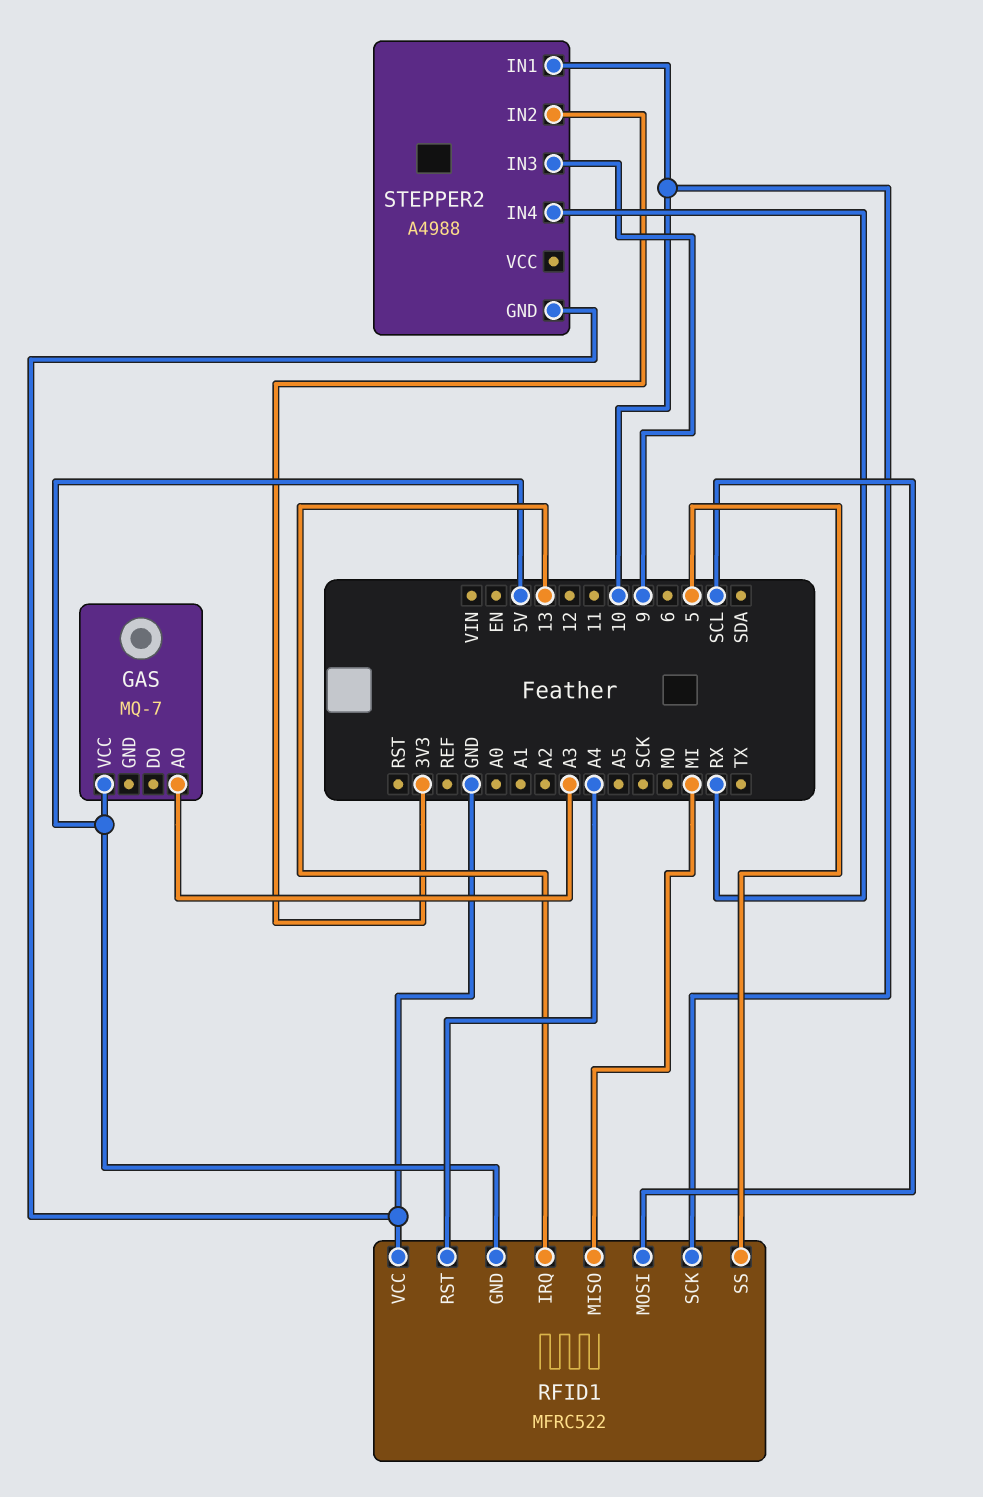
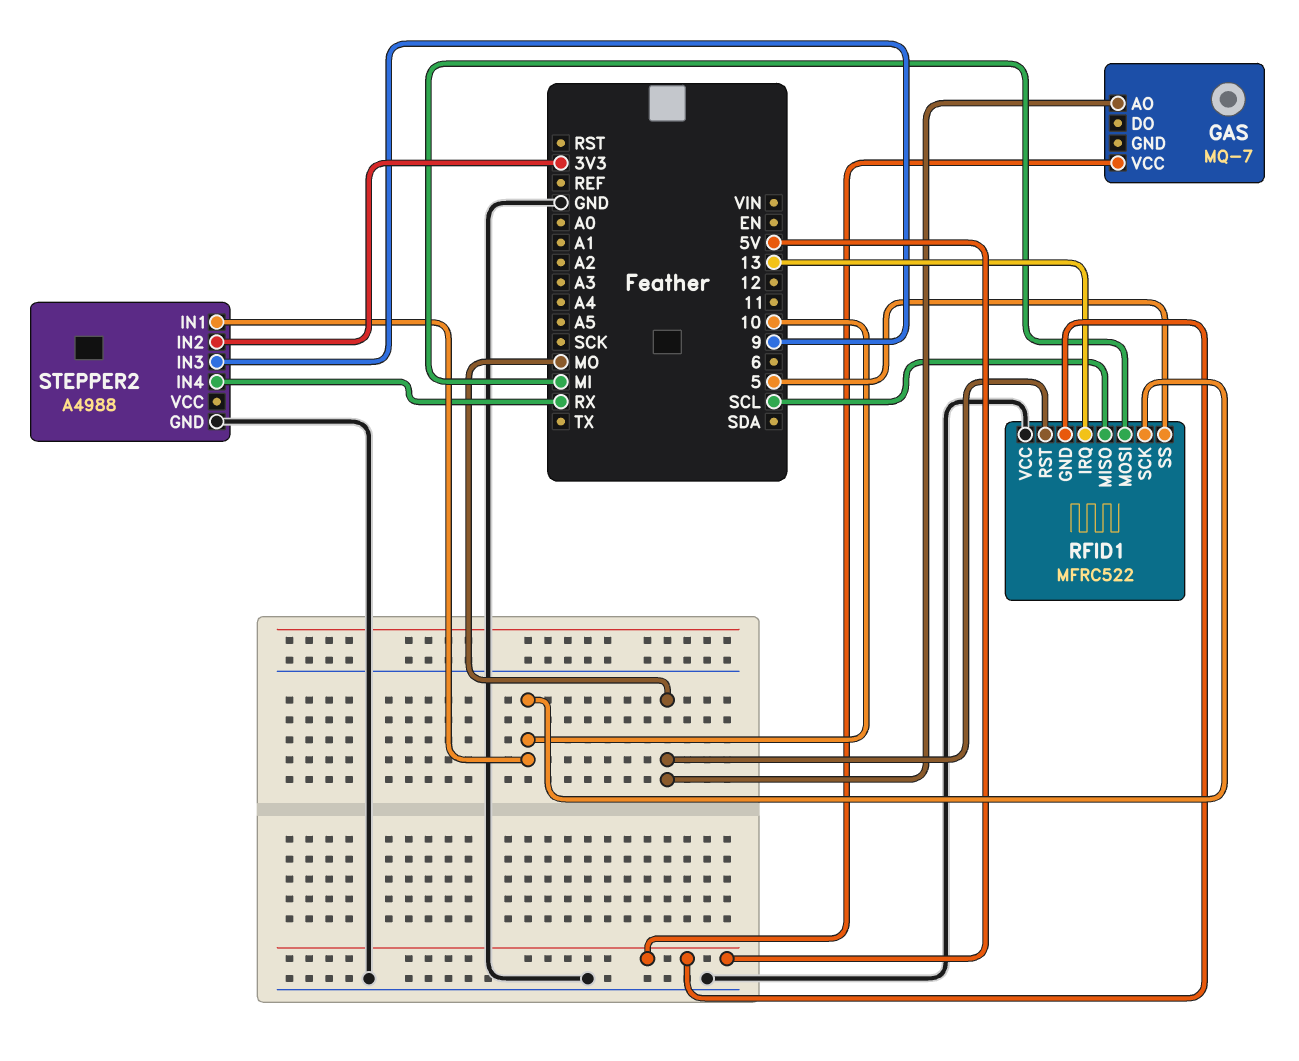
GAS pin AO: A3 -> MO
RFID1 pin MISO: MI -> SCL
RFID1 pin MOSI: SCL -> MI
RFID1 pin RST: A4 -> MO

